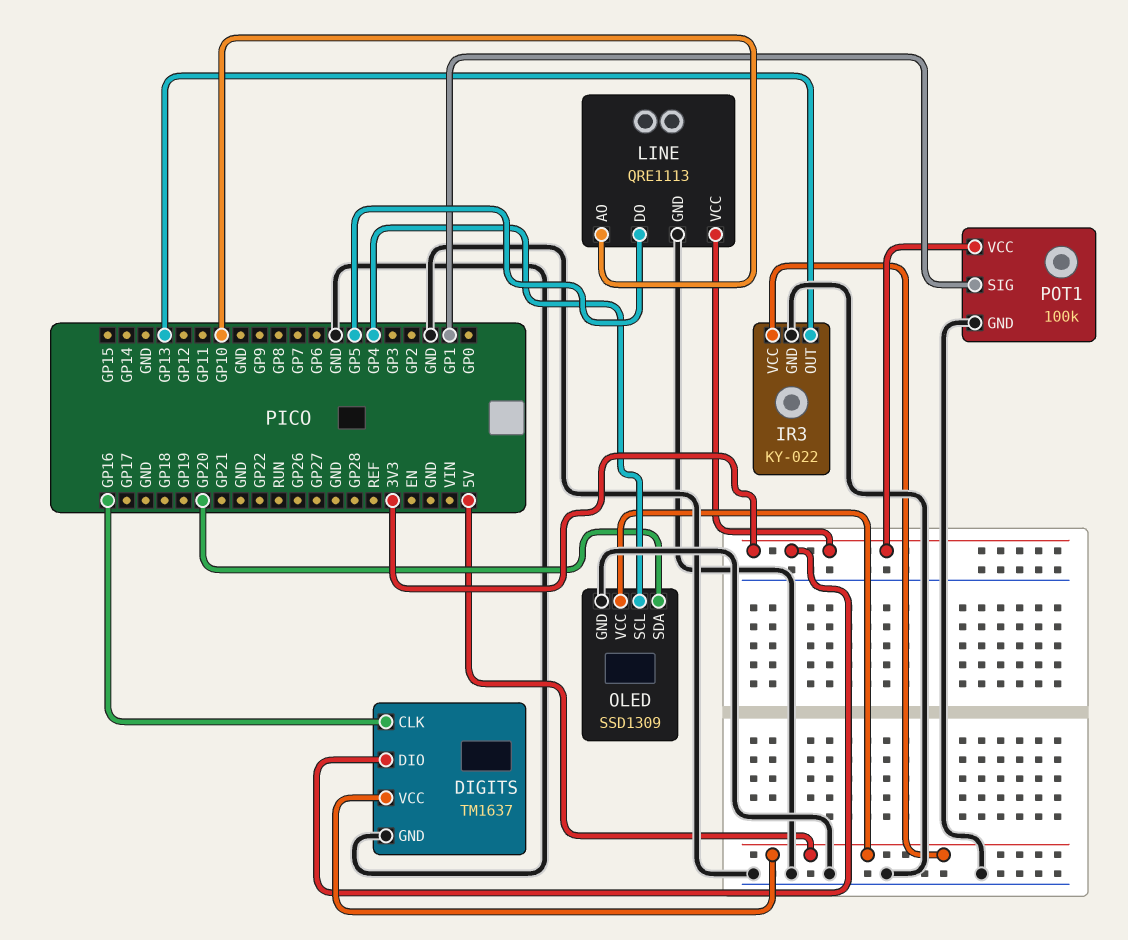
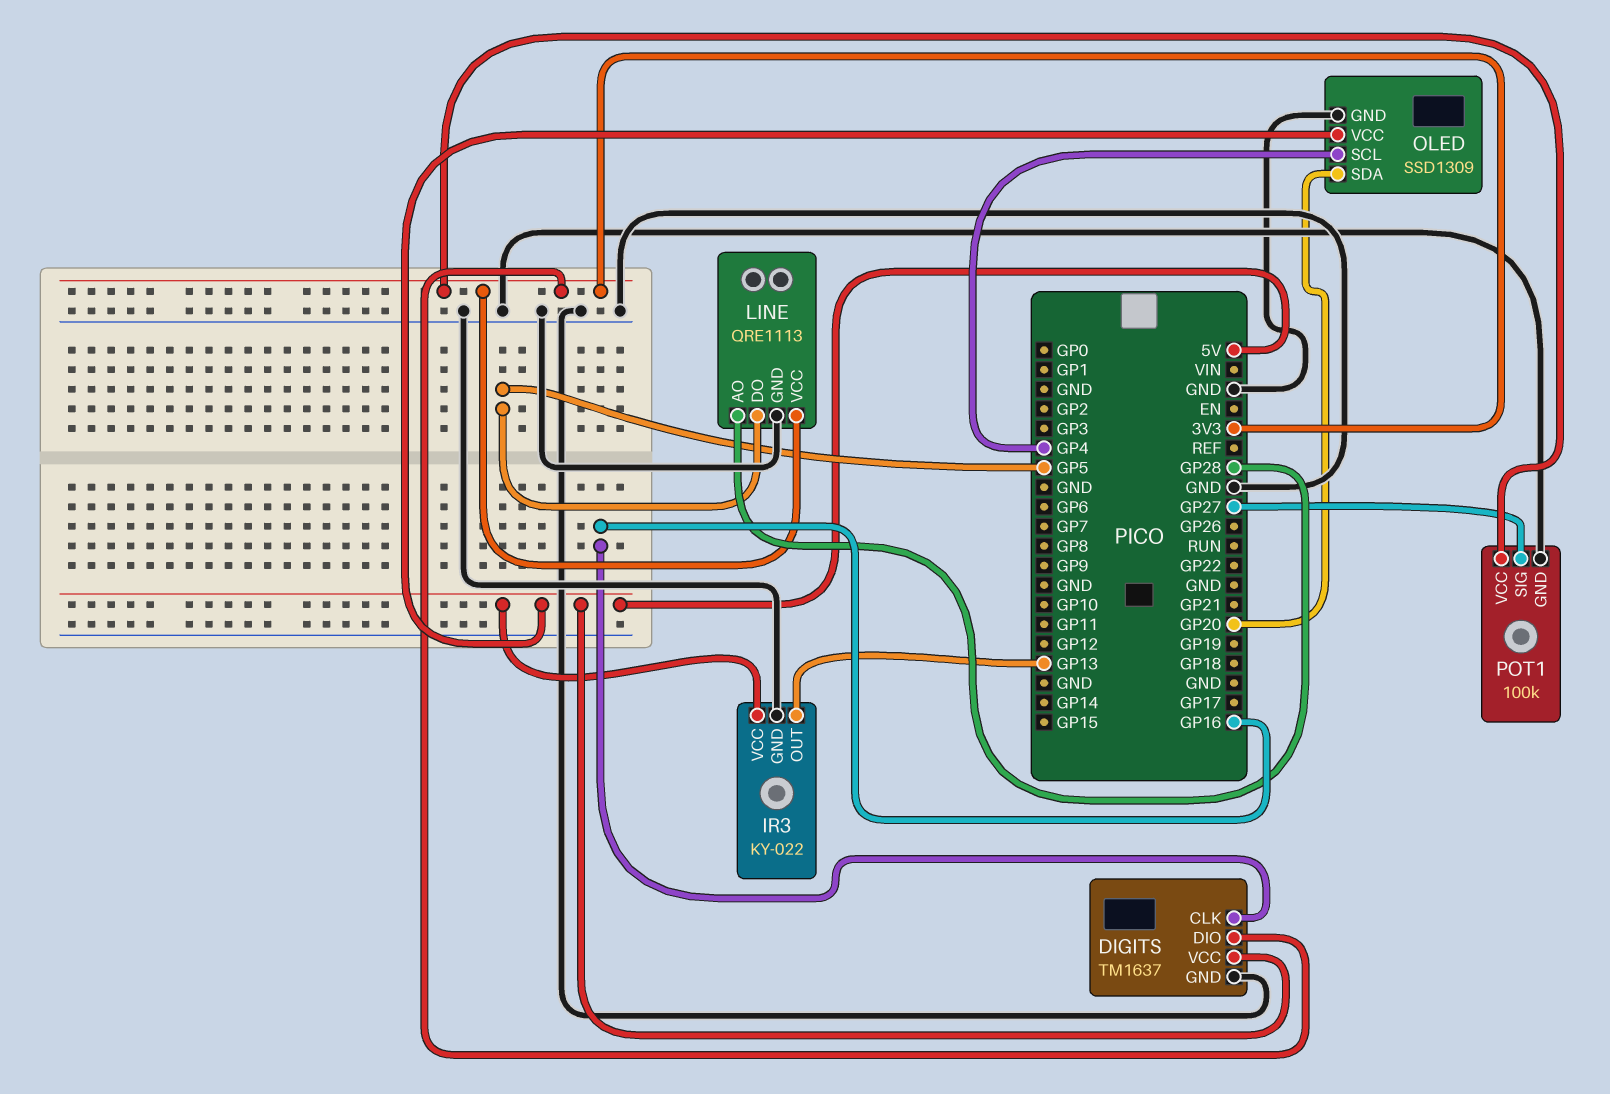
LINE pin AO: GP10 -> GP28
POT1 pin SIG: GP1 -> GP27

